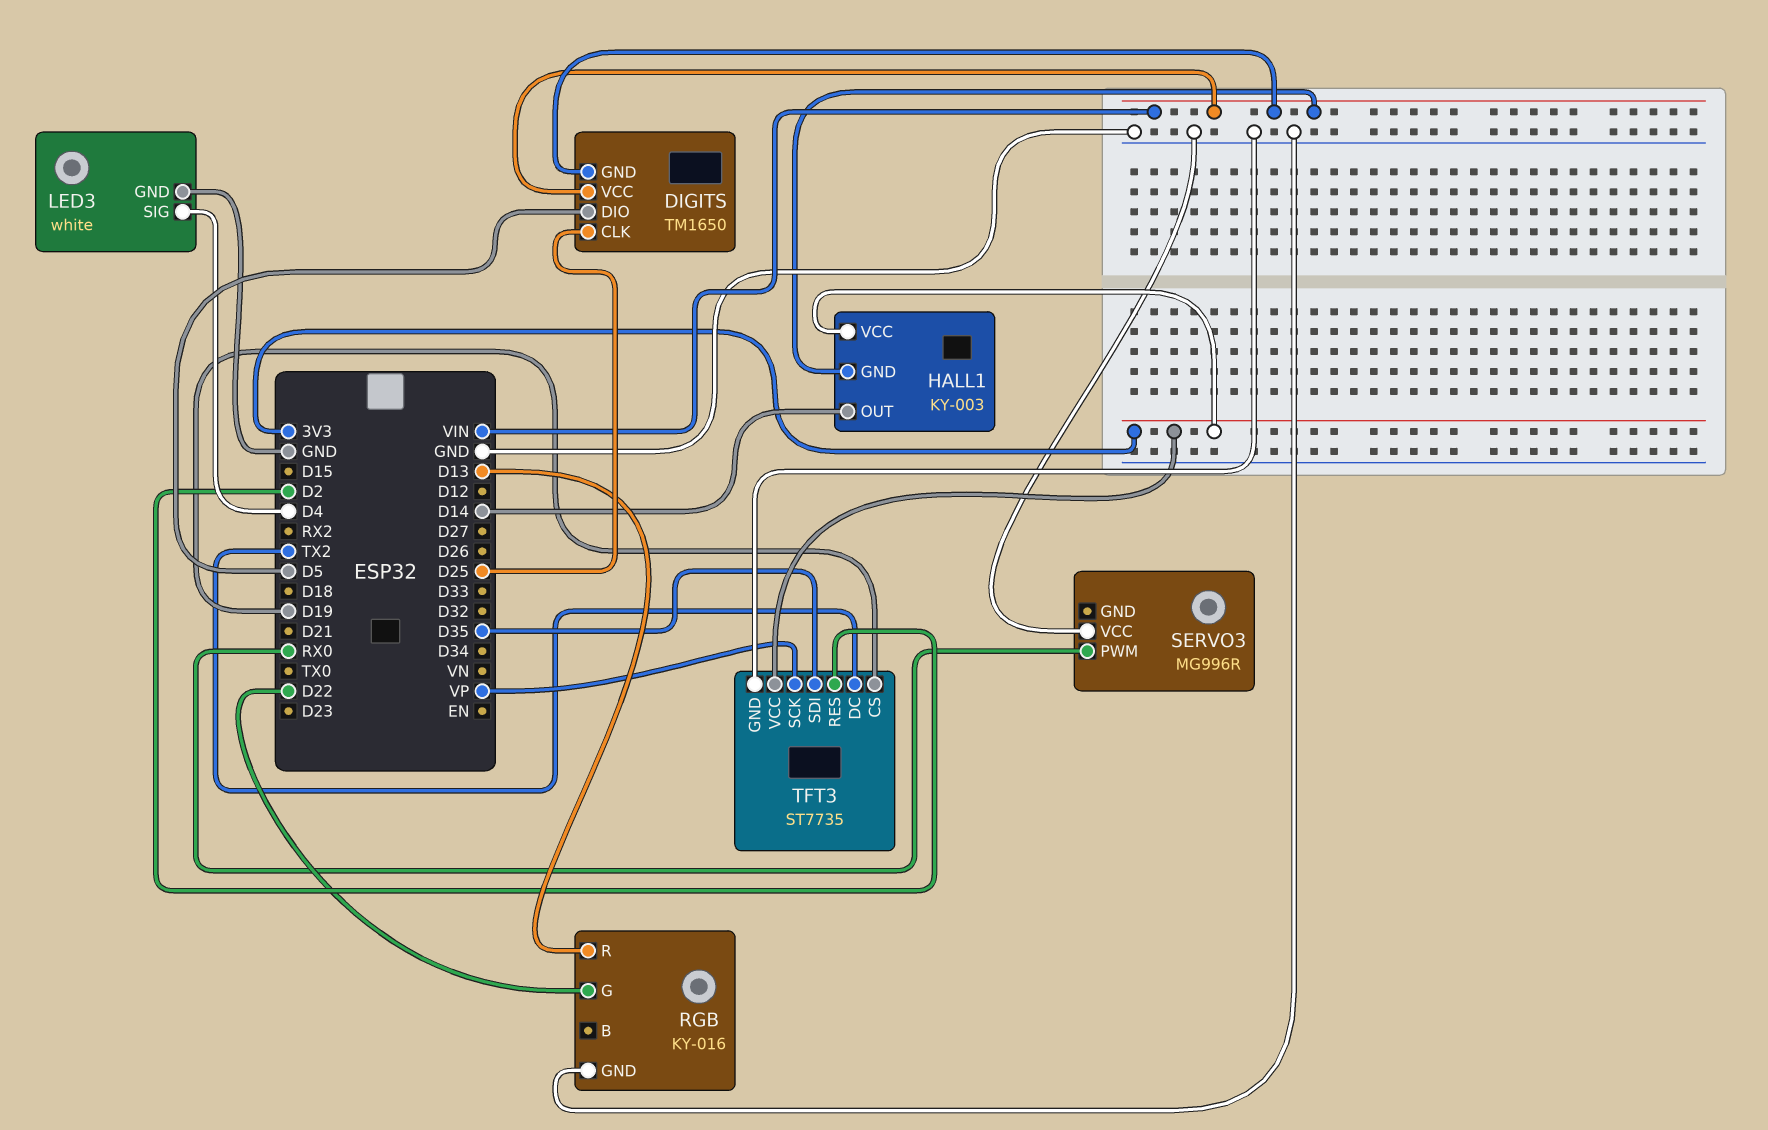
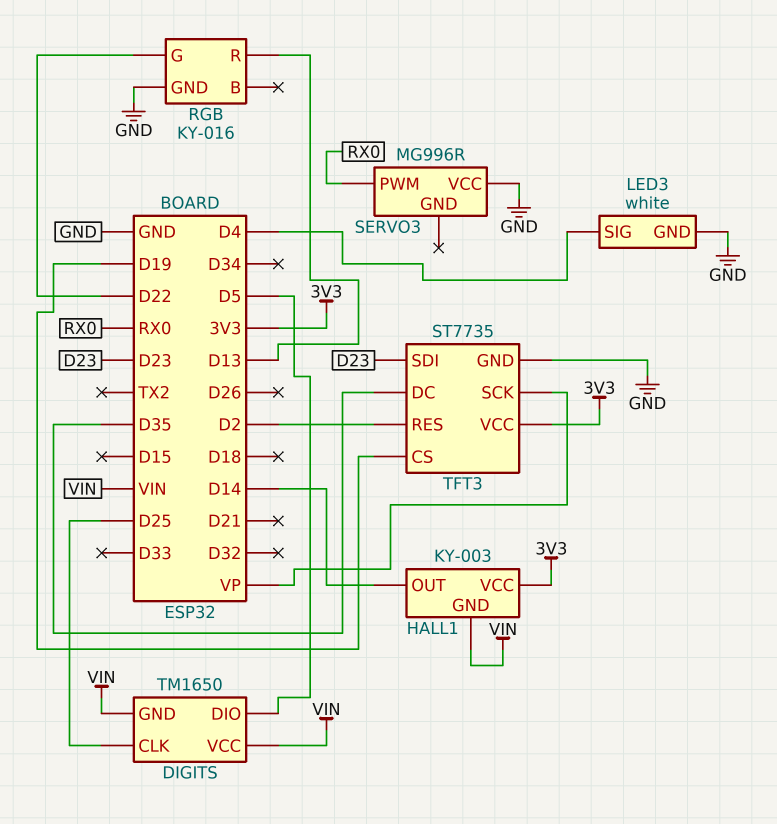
TFT3 pin DC: TX2 -> D35
TFT3 pin SDI: D35 -> D23

